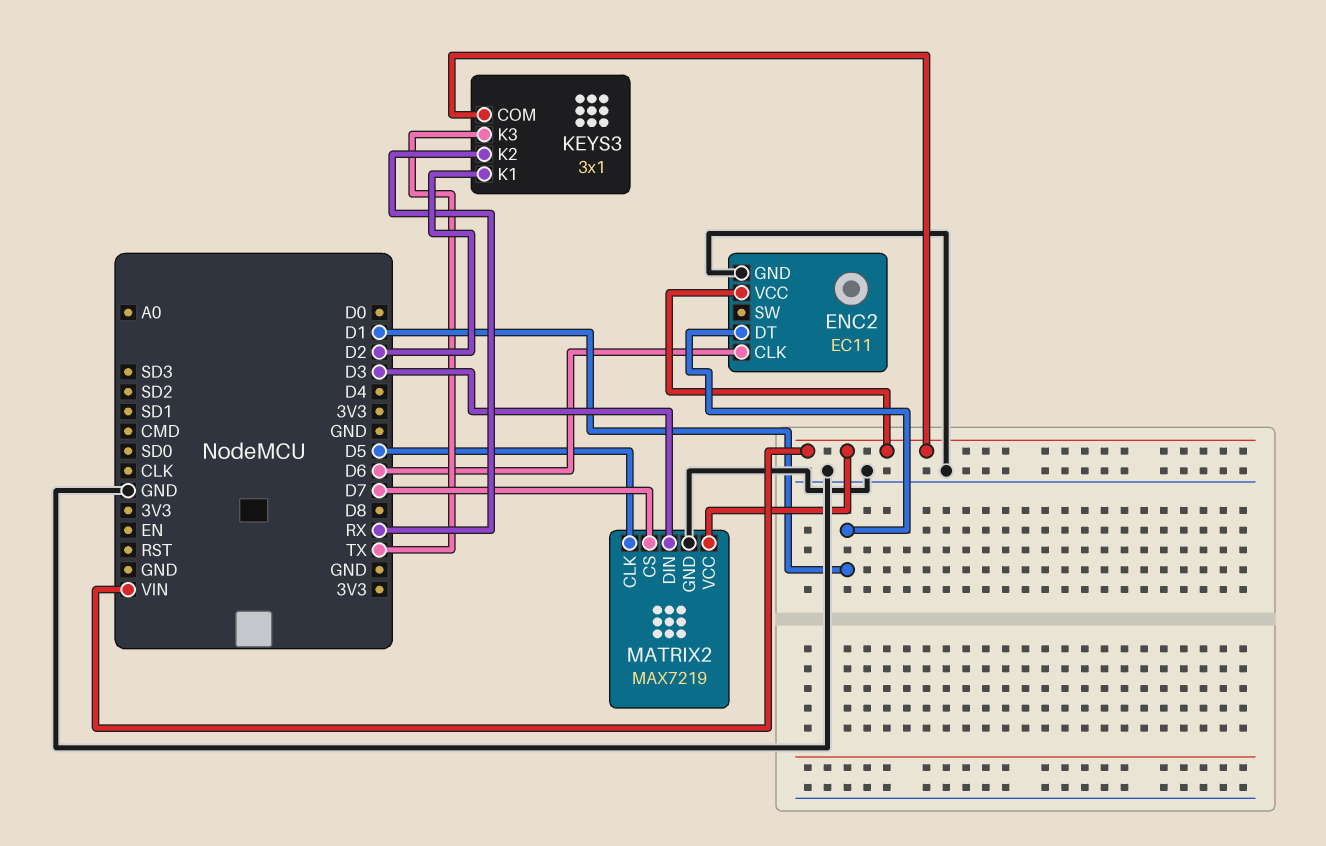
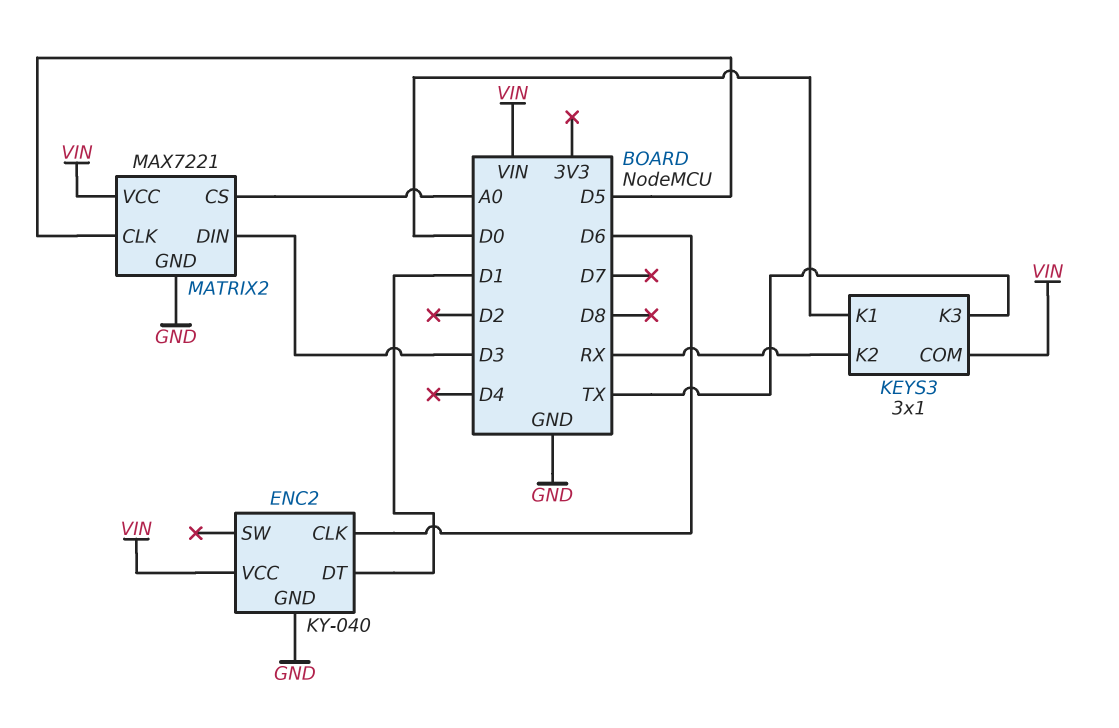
ENC2: EC11 -> KY-040
KEYS3 pin K1: D2 -> D0
MATRIX2: MAX7219 -> MAX7221
MATRIX2 pin CS: D7 -> A0

